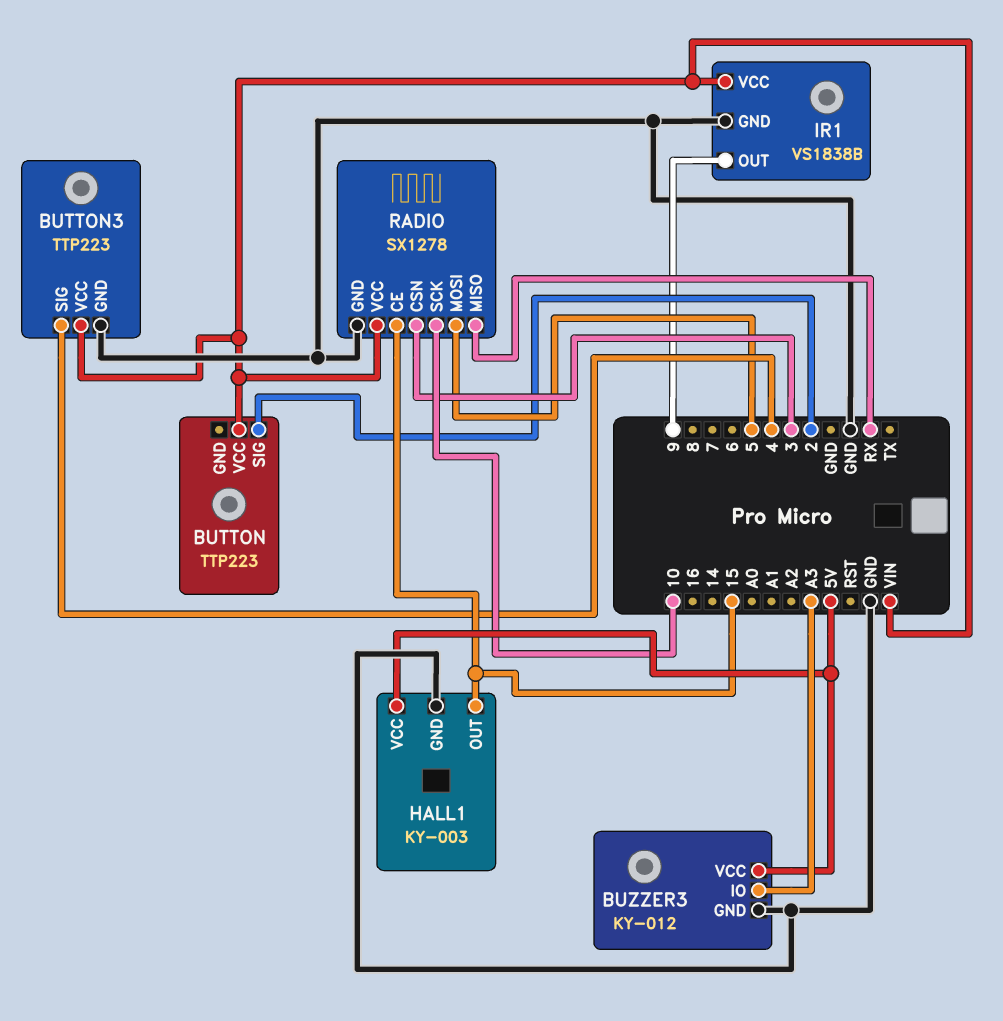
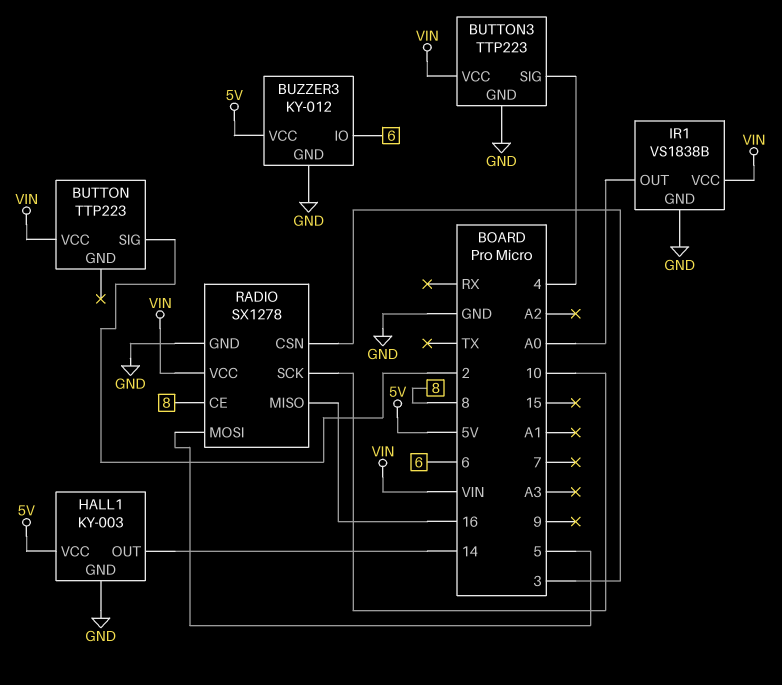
BUZZER3 pin IO: A3 -> 6
HALL1 pin OUT: 15 -> 14
IR1 pin OUT: 9 -> A0
RADIO pin CE: 15 -> 8
RADIO pin MISO: RX -> 16

